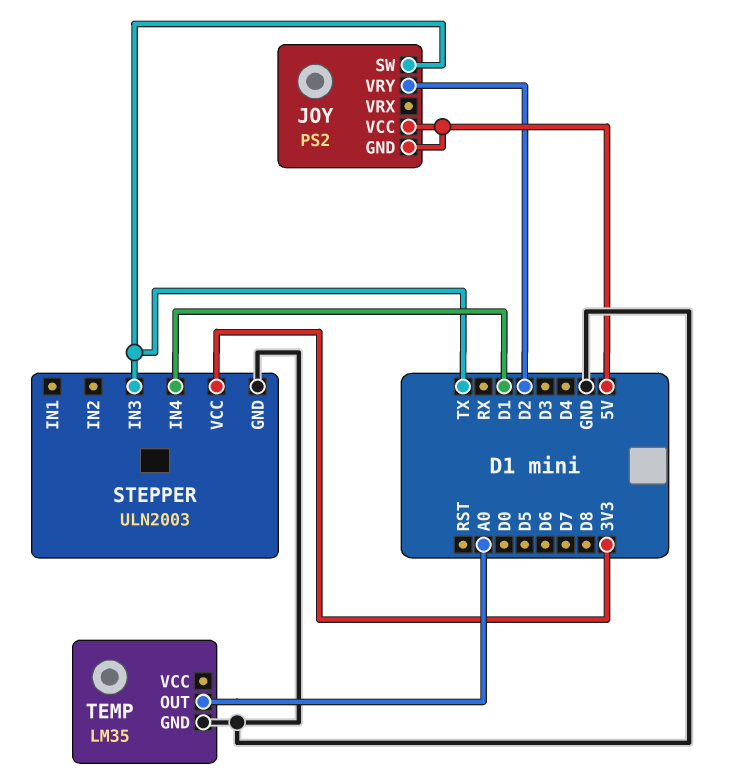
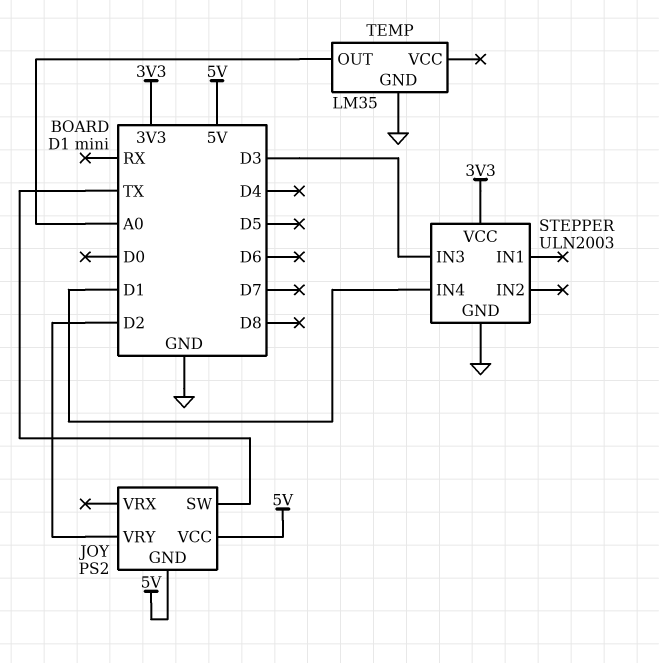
STEPPER pin IN3: TX -> D3

